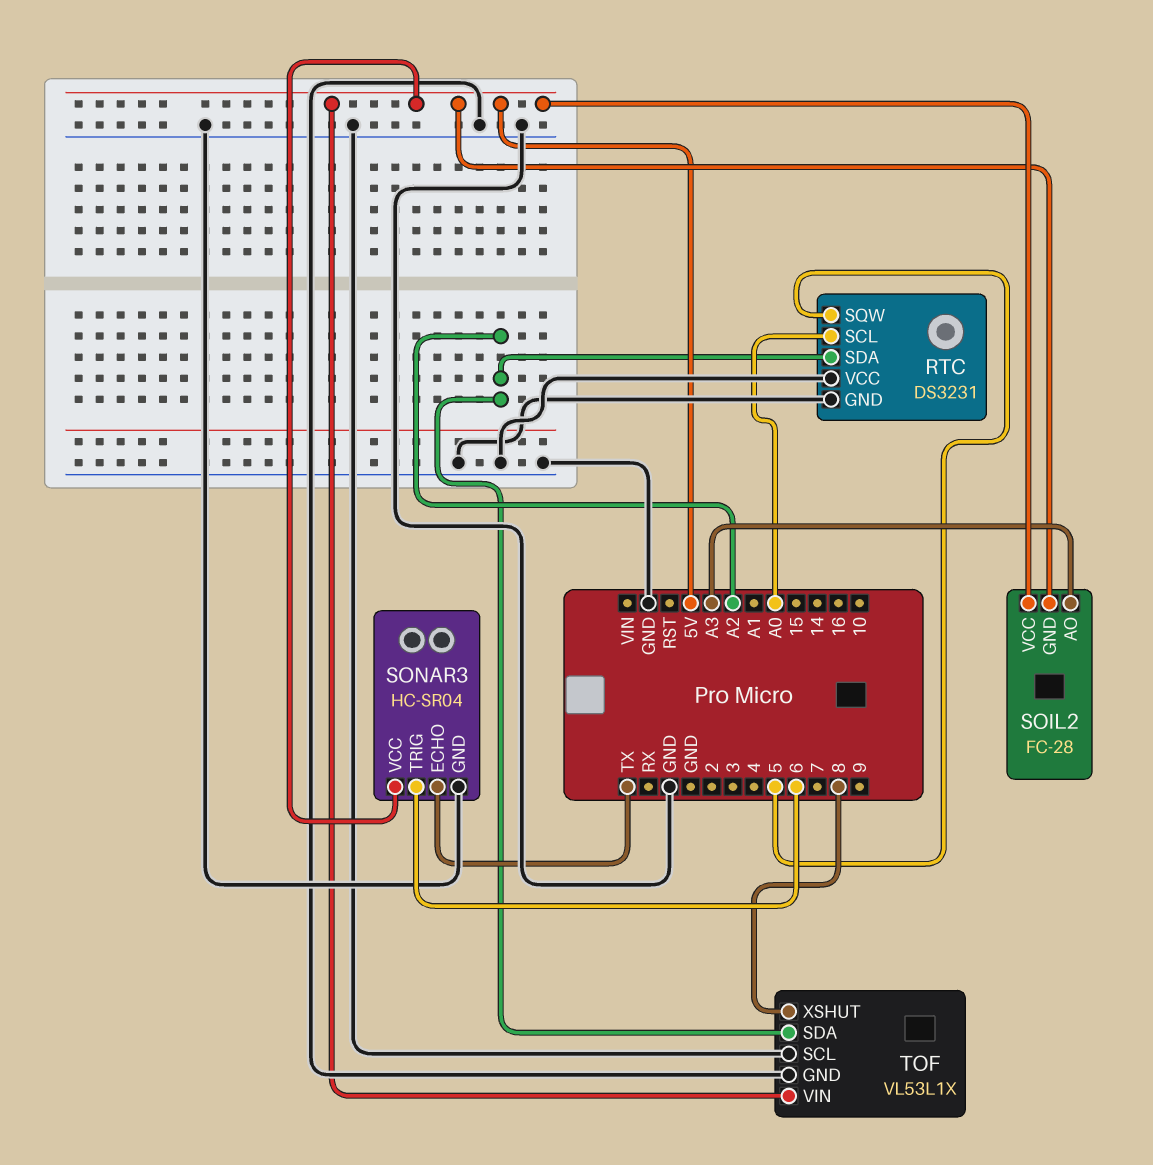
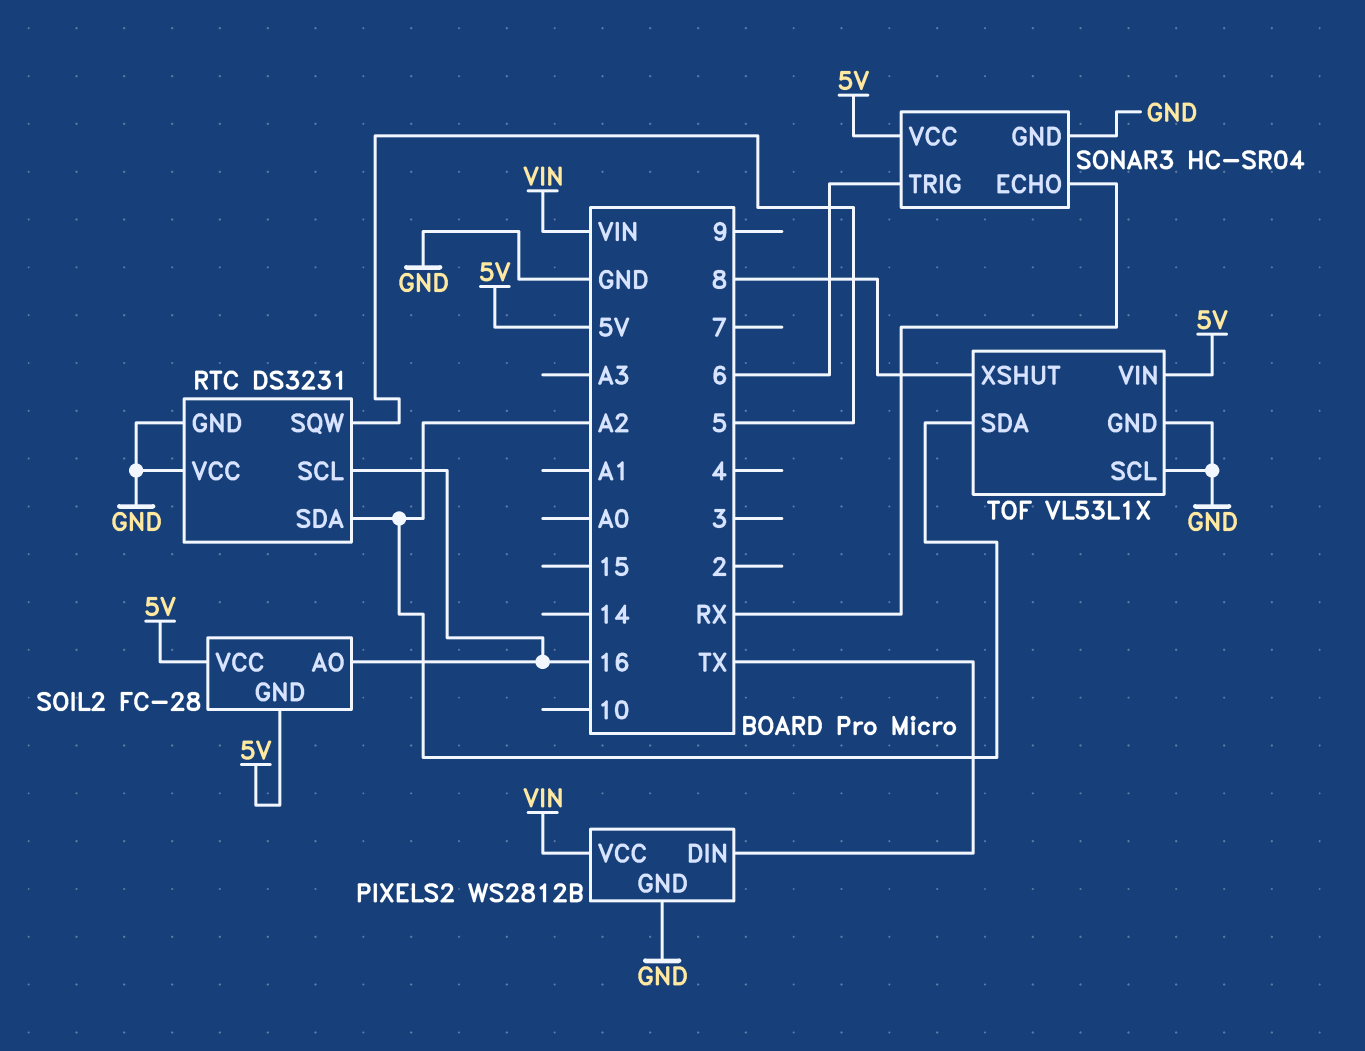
PIXELS2: none -> WS2812B
PIXELS2 pin DIN: none -> TX
PIXELS2 pin GND: none -> GND
PIXELS2 pin VCC: none -> VIN
RTC pin SCL: A0 -> 16
SOIL2 pin AO: A3 -> 16
SONAR3 pin ECHO: TX -> RX

